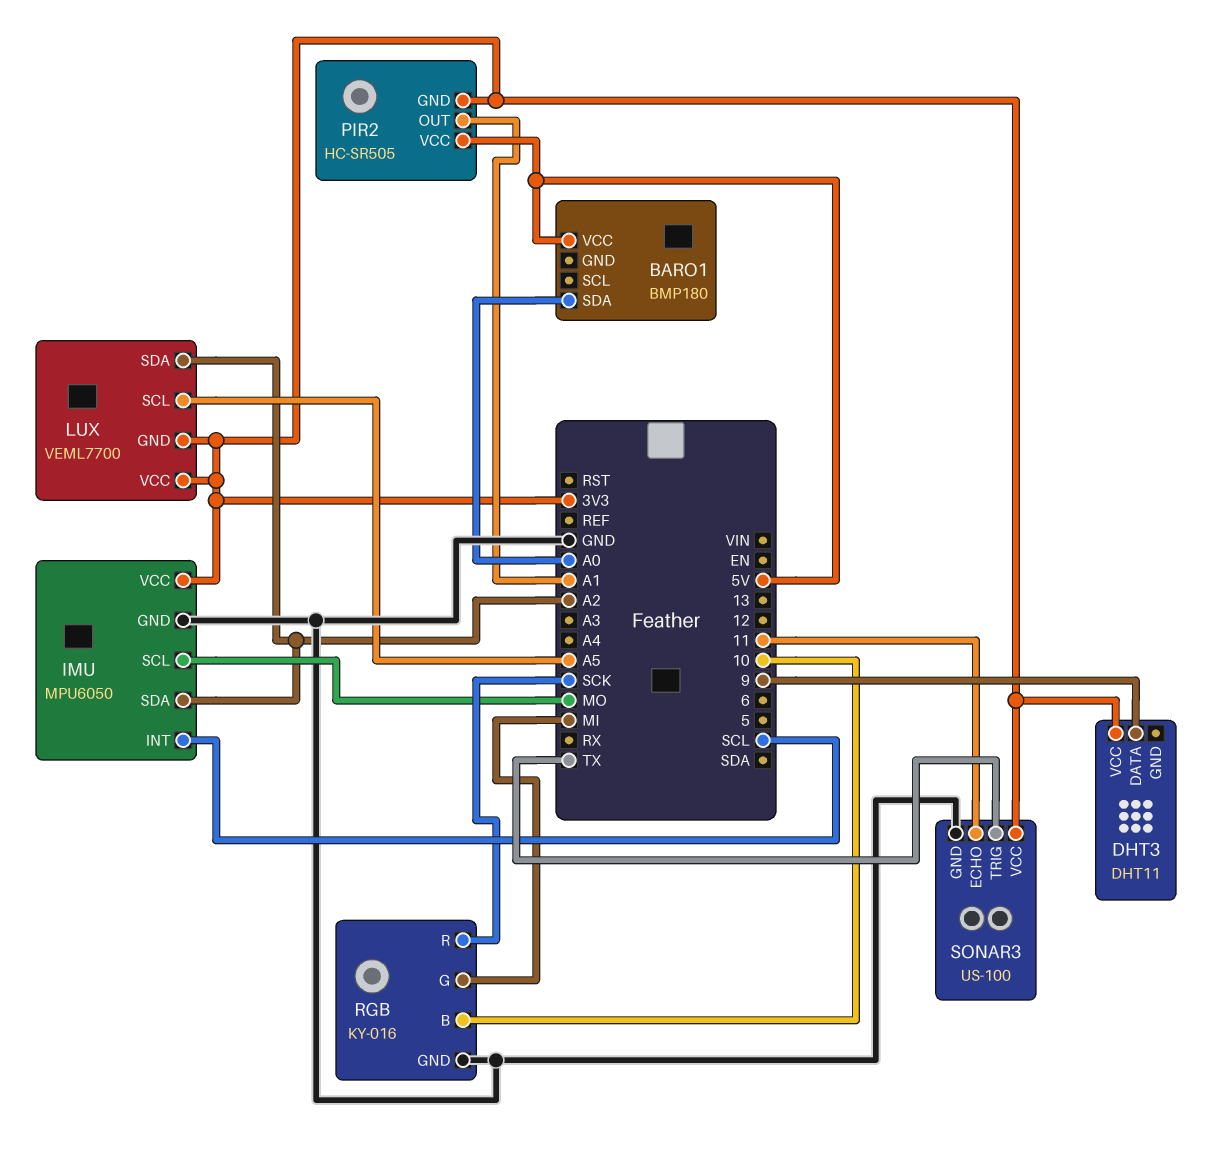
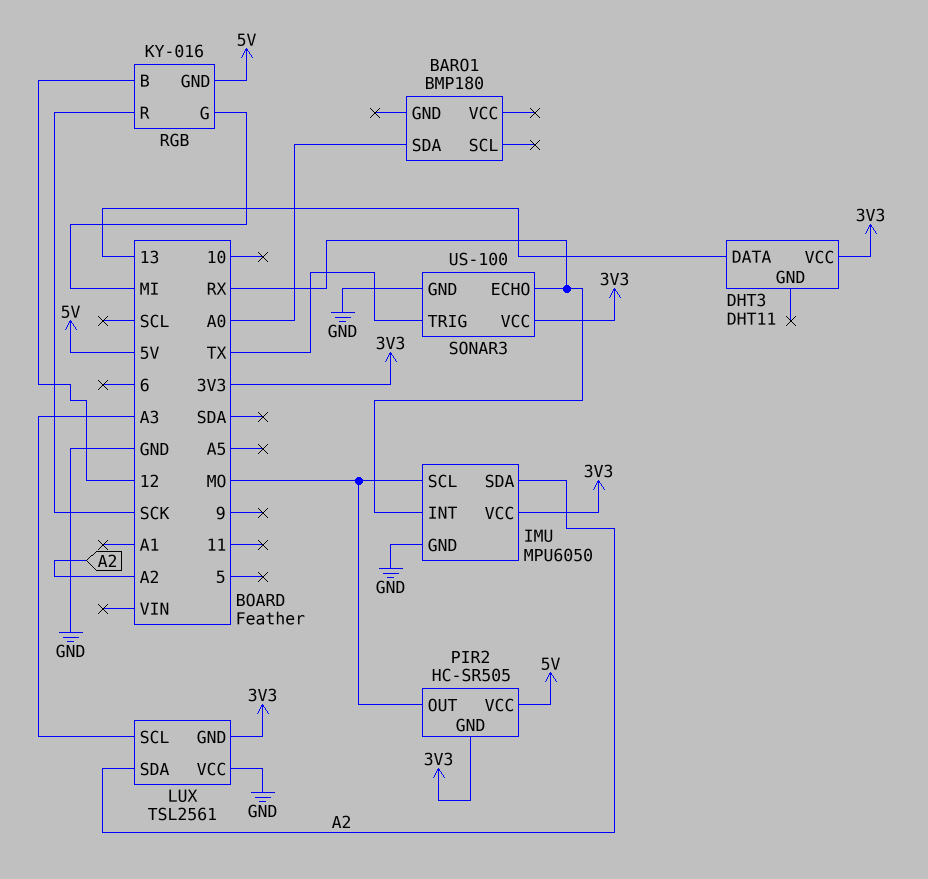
BARO1 pin VCC: 5V -> none
DHT3 pin DATA: 9 -> 13
IMU pin INT: SCL -> RX
LUX: VEML7700 -> TSL2561
LUX pin SCL: A5 -> A3
LUX pin VCC: 3V3 -> GND
PIR2 pin OUT: A1 -> MO
RGB pin B: 10 -> 12
RGB pin GND: GND -> 5V
SONAR3 pin ECHO: 11 -> RX

